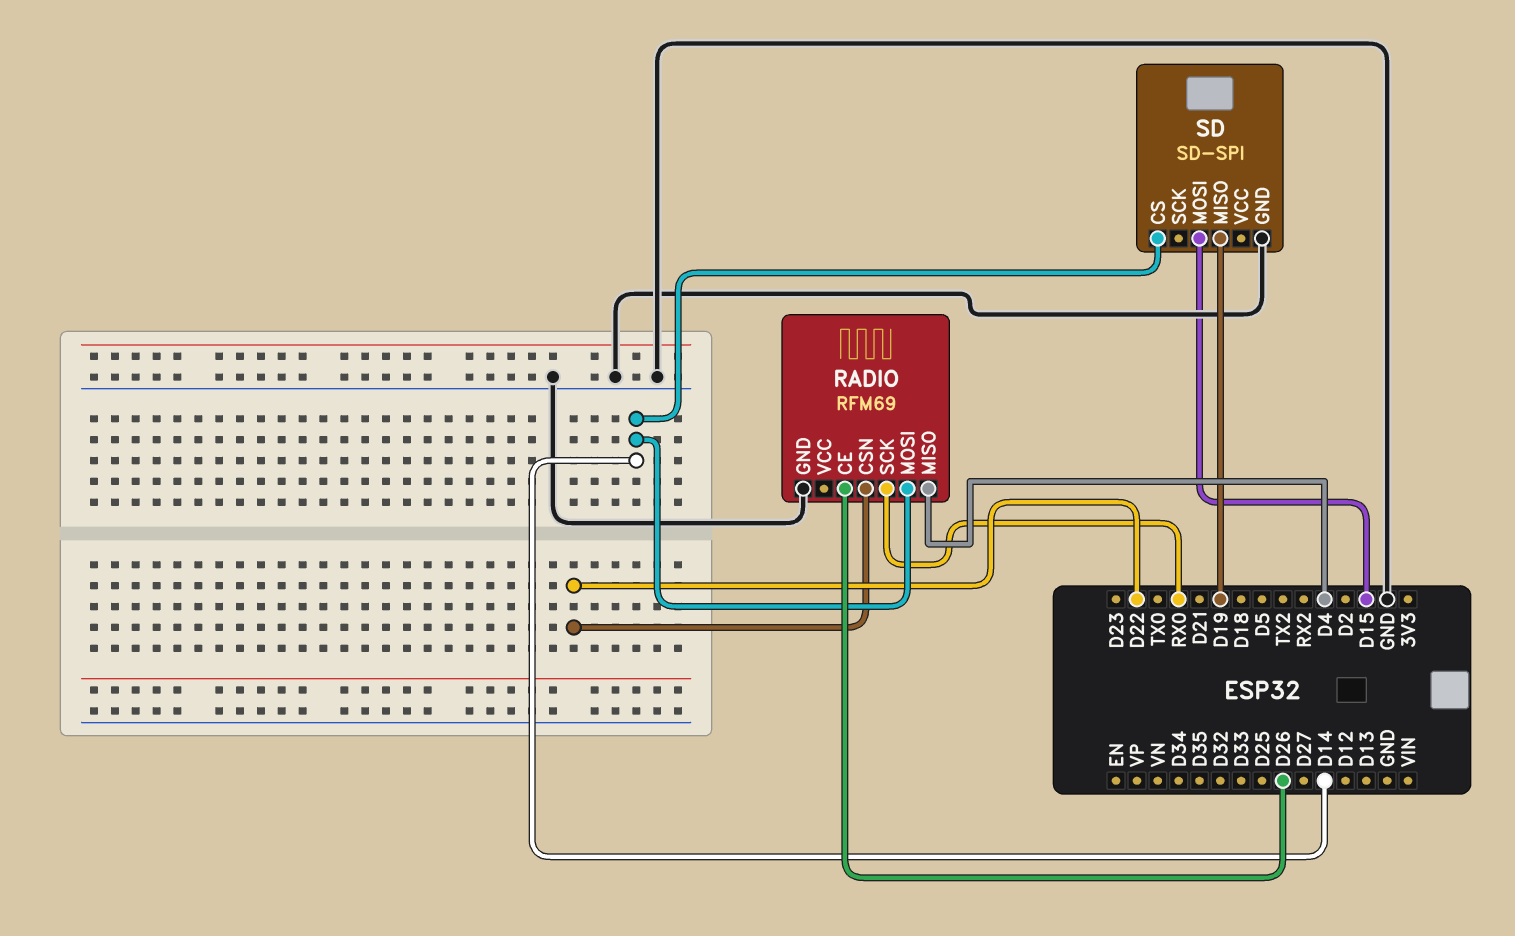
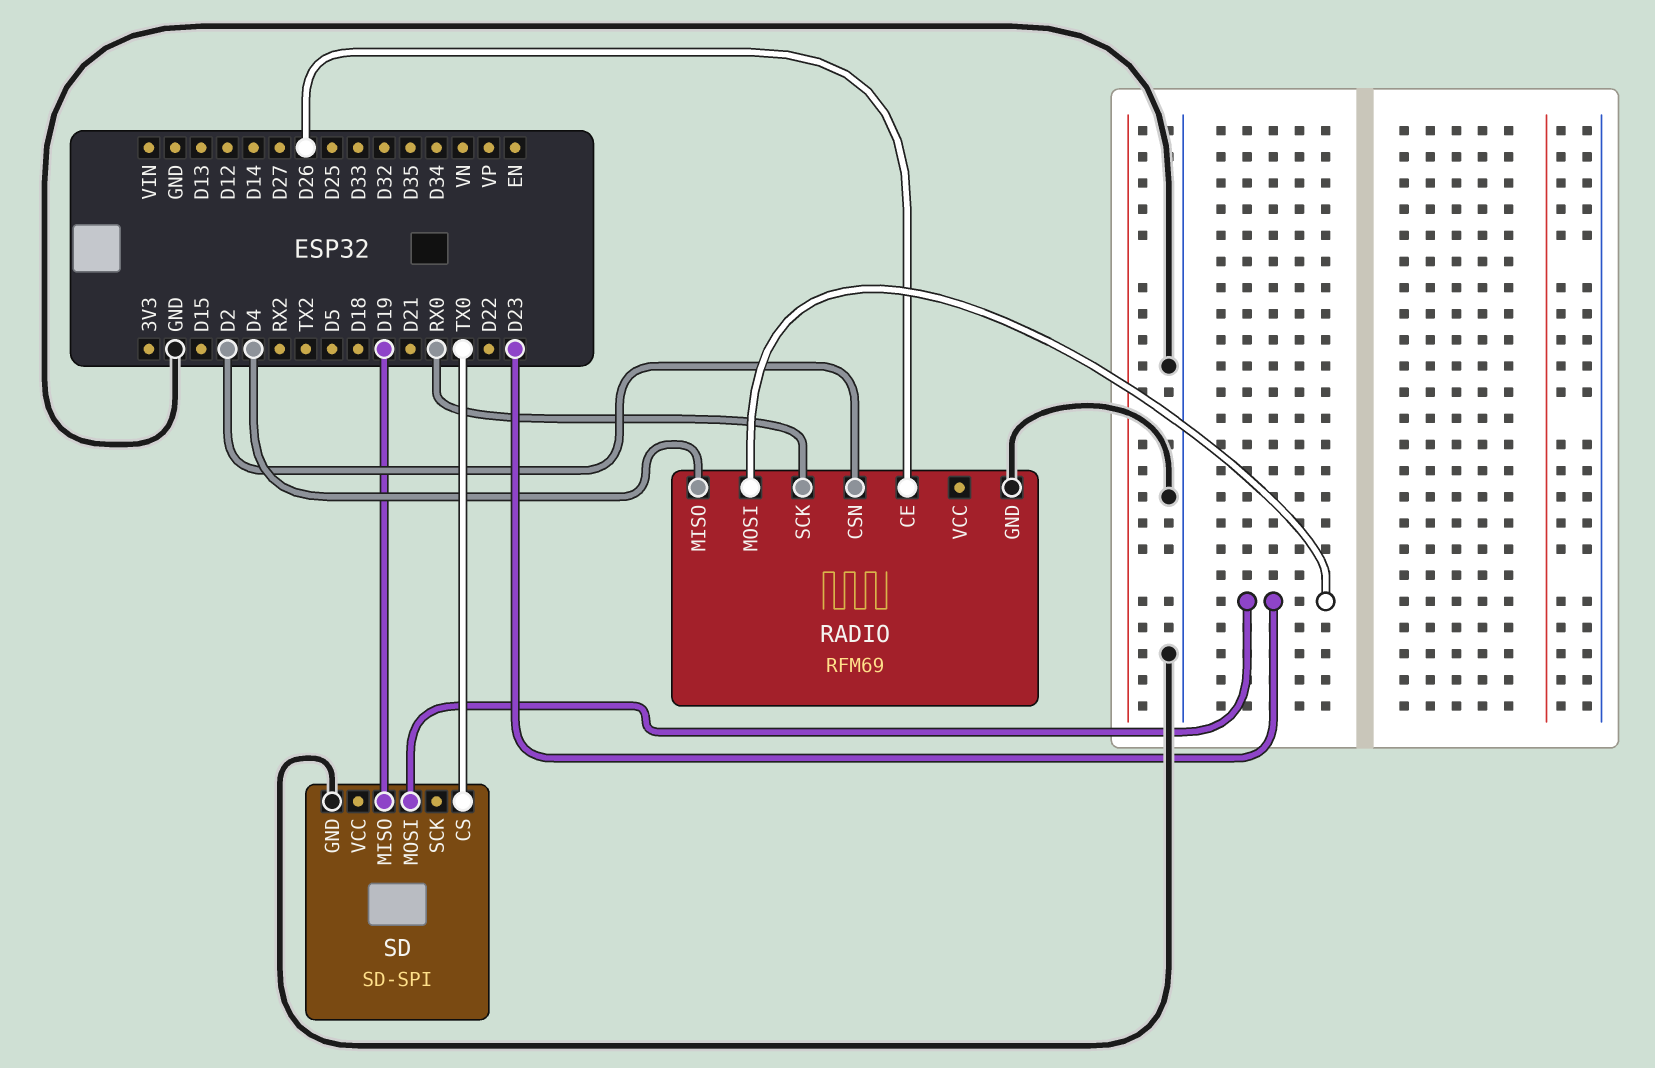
RADIO pin CSN: D22 -> D2
RADIO pin MOSI: D14 -> D23
SD pin CS: D14 -> TX0
SD pin MOSI: D15 -> D23

